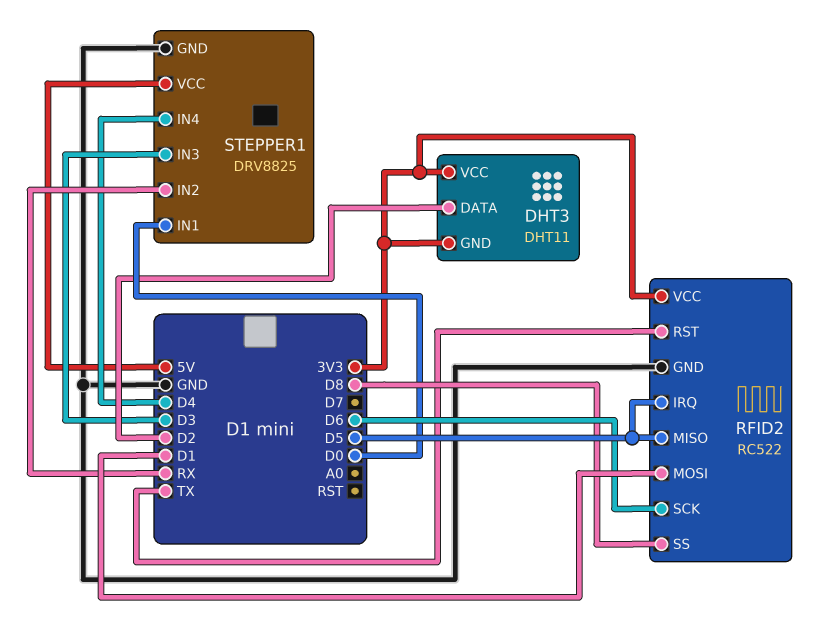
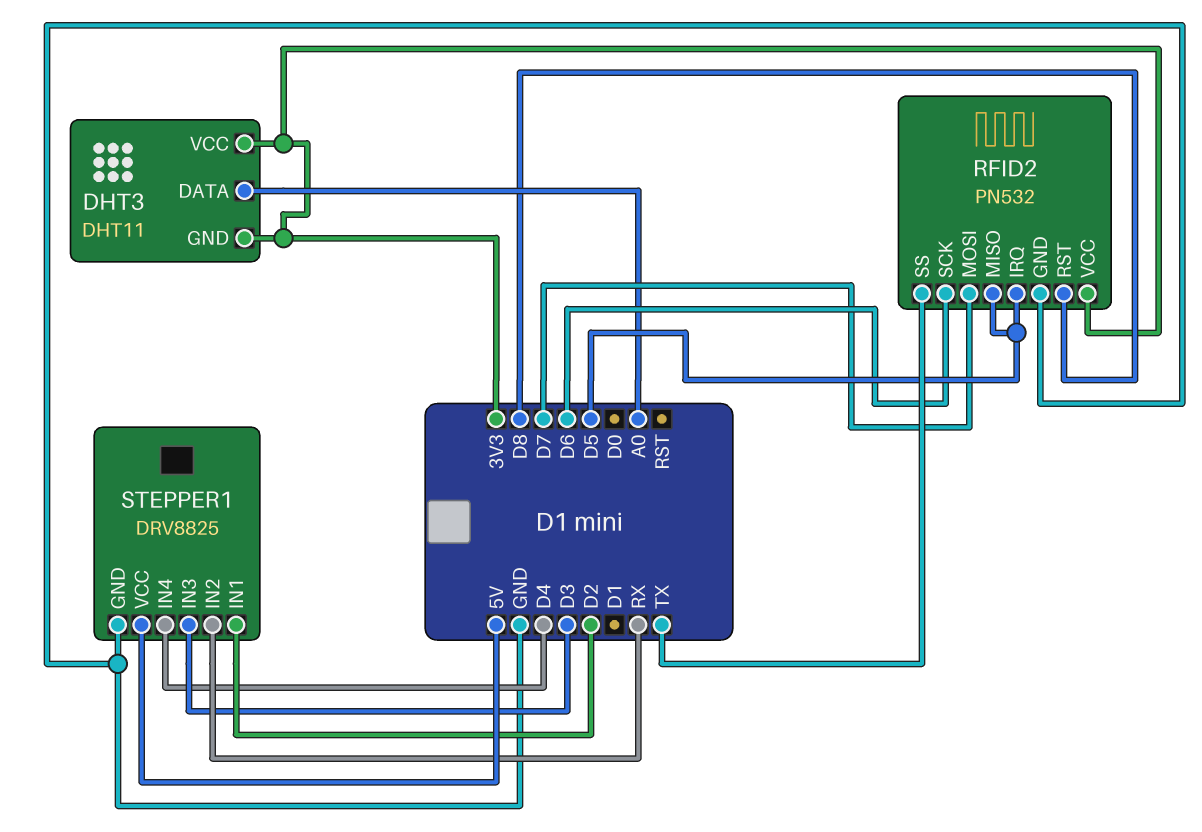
DHT3 pin DATA: D2 -> A0
RFID2: RC522 -> PN532
RFID2 pin MOSI: D1 -> D7
RFID2 pin RST: TX -> D8
RFID2 pin SS: D8 -> TX
STEPPER1 pin IN1: D0 -> D2

